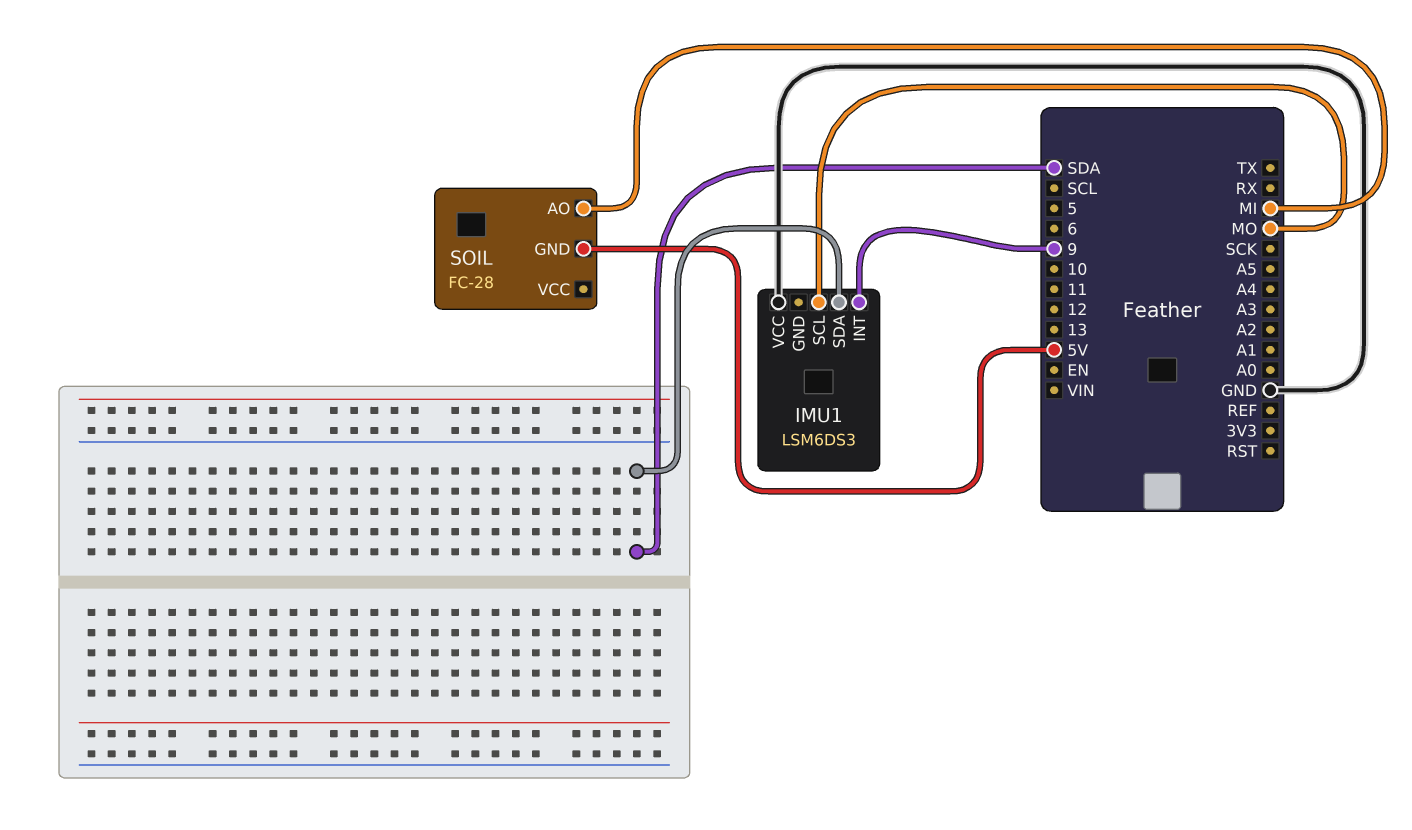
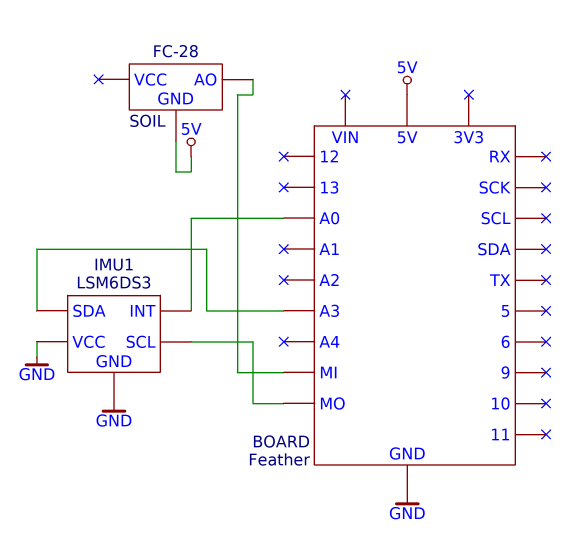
IMU1 pin GND: none -> GND
IMU1 pin INT: 9 -> A0
IMU1 pin SDA: SDA -> A3

